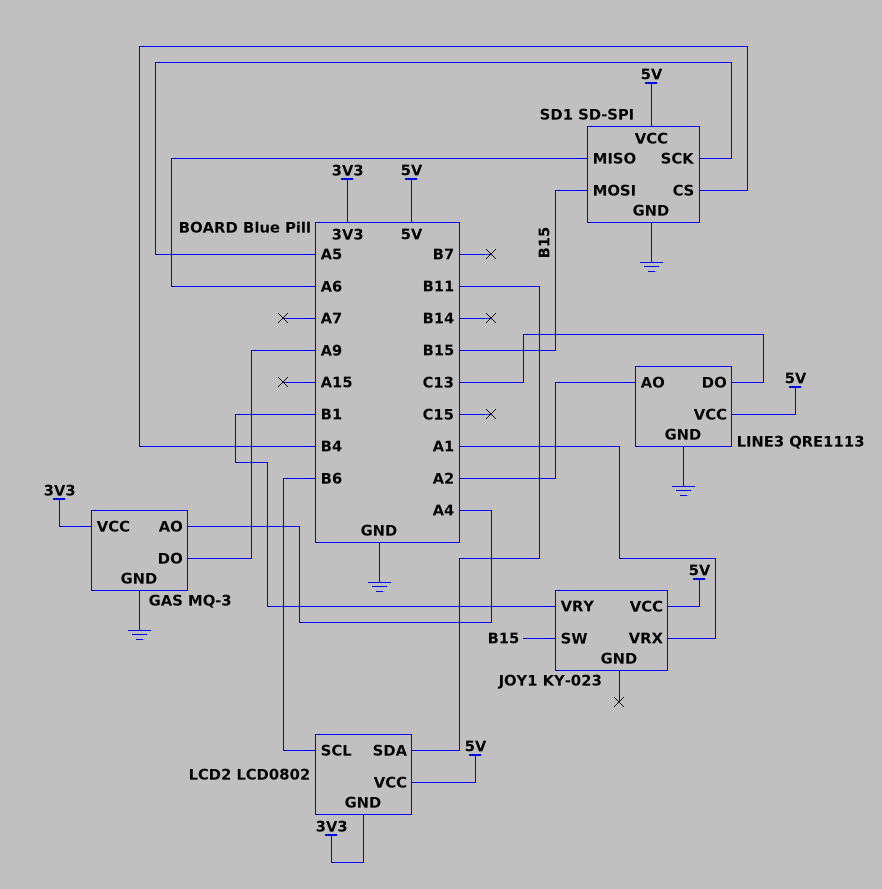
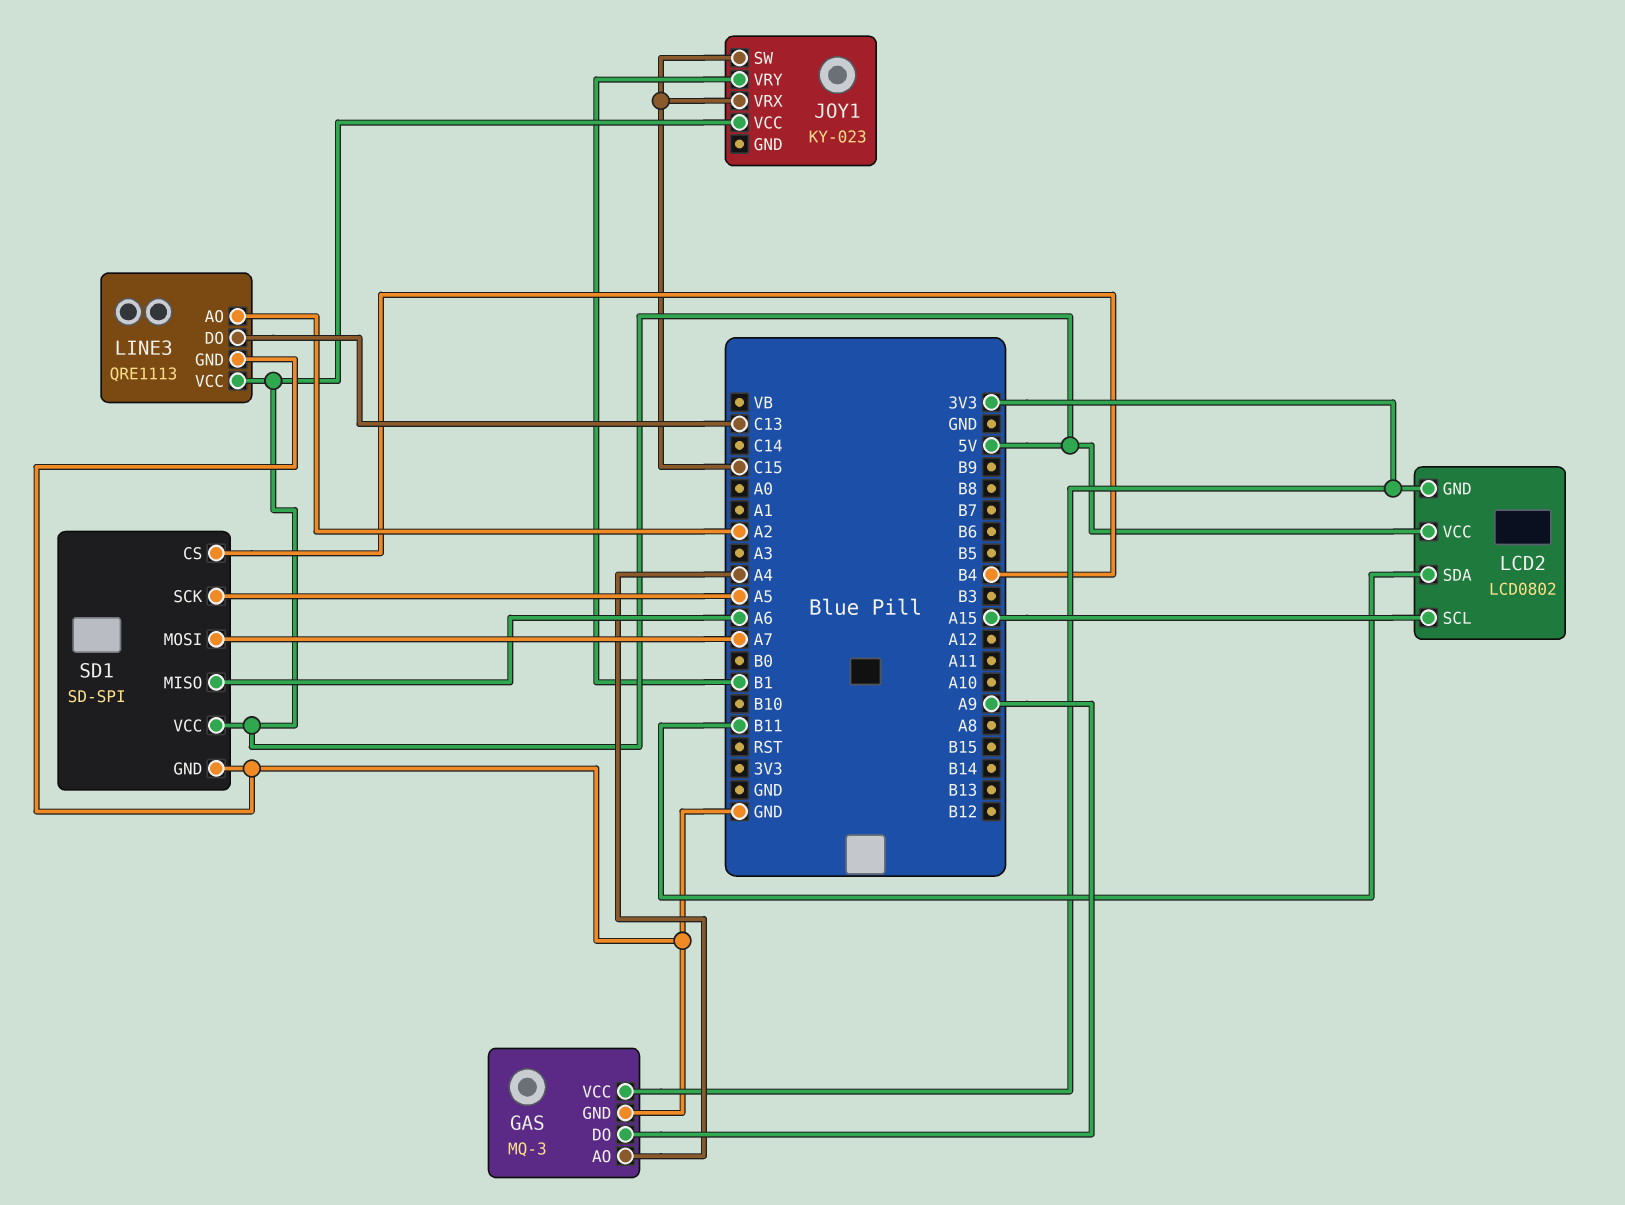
JOY1 pin SW: B15 -> C15
JOY1 pin VRX: A1 -> C15
LCD2 pin SCL: B6 -> A15
SD1 pin MOSI: B15 -> A7

